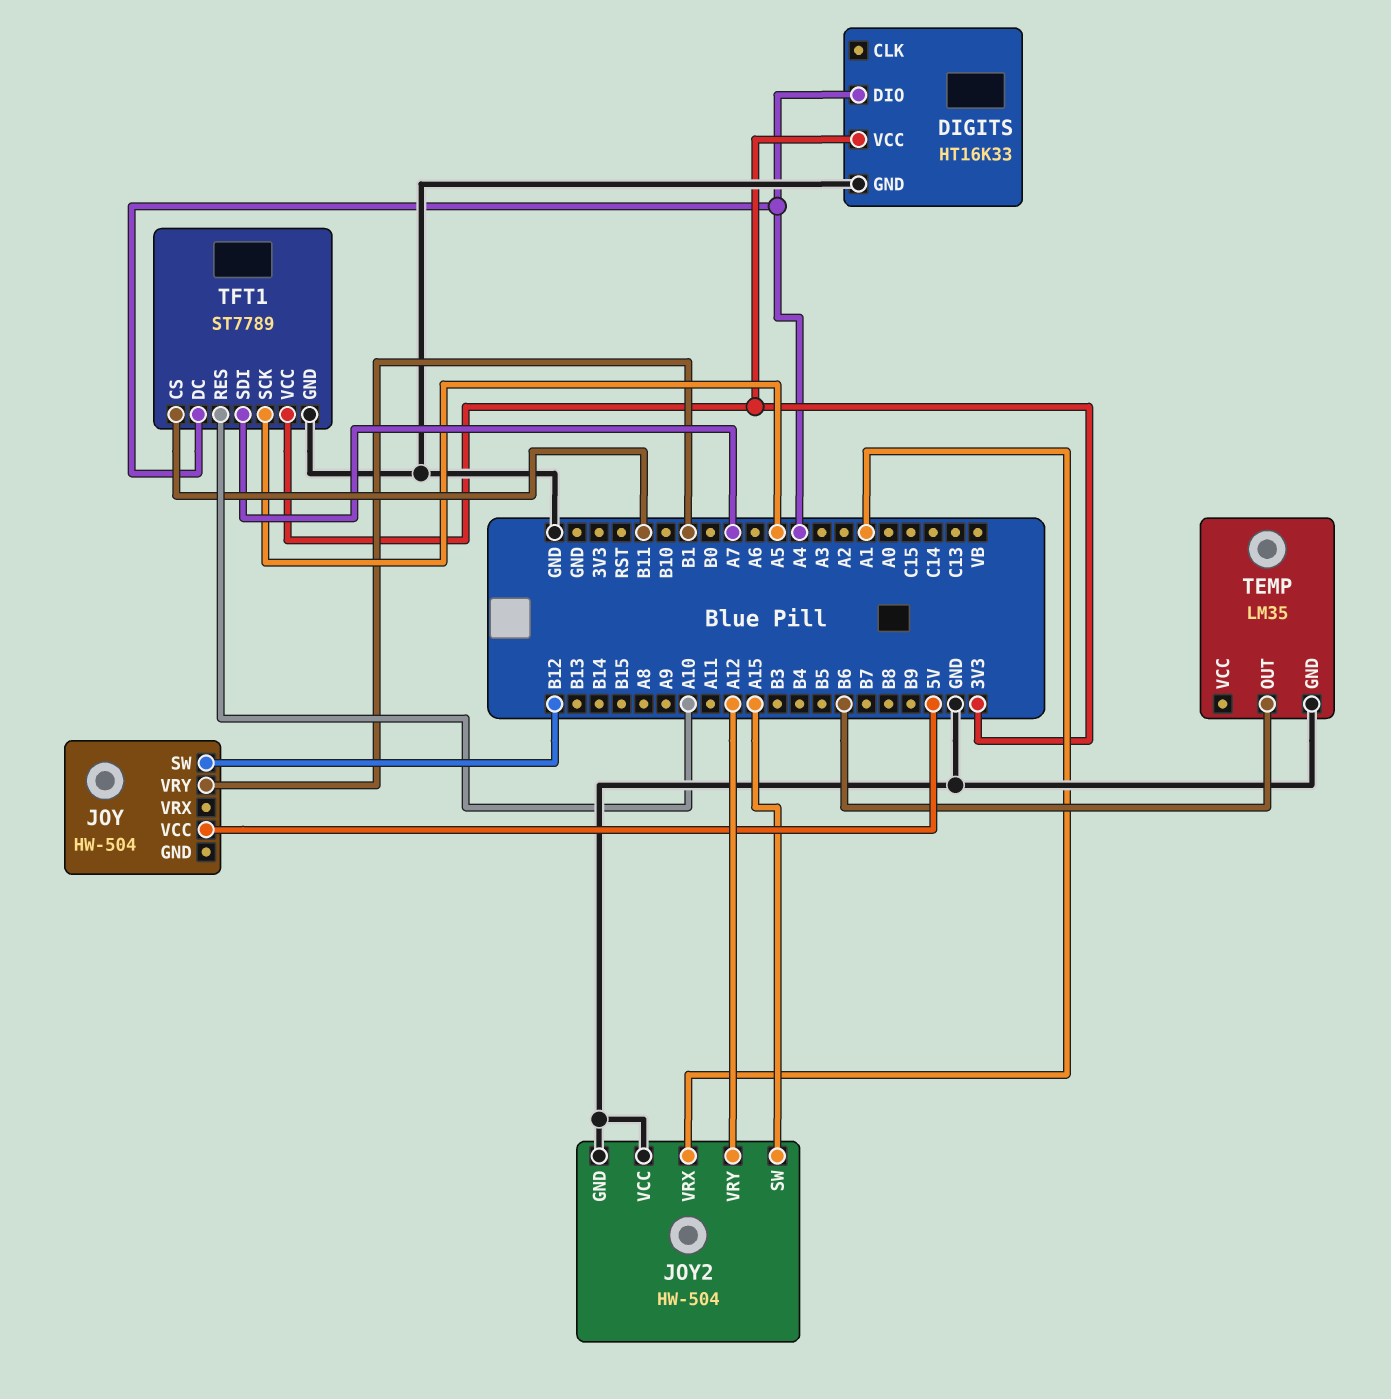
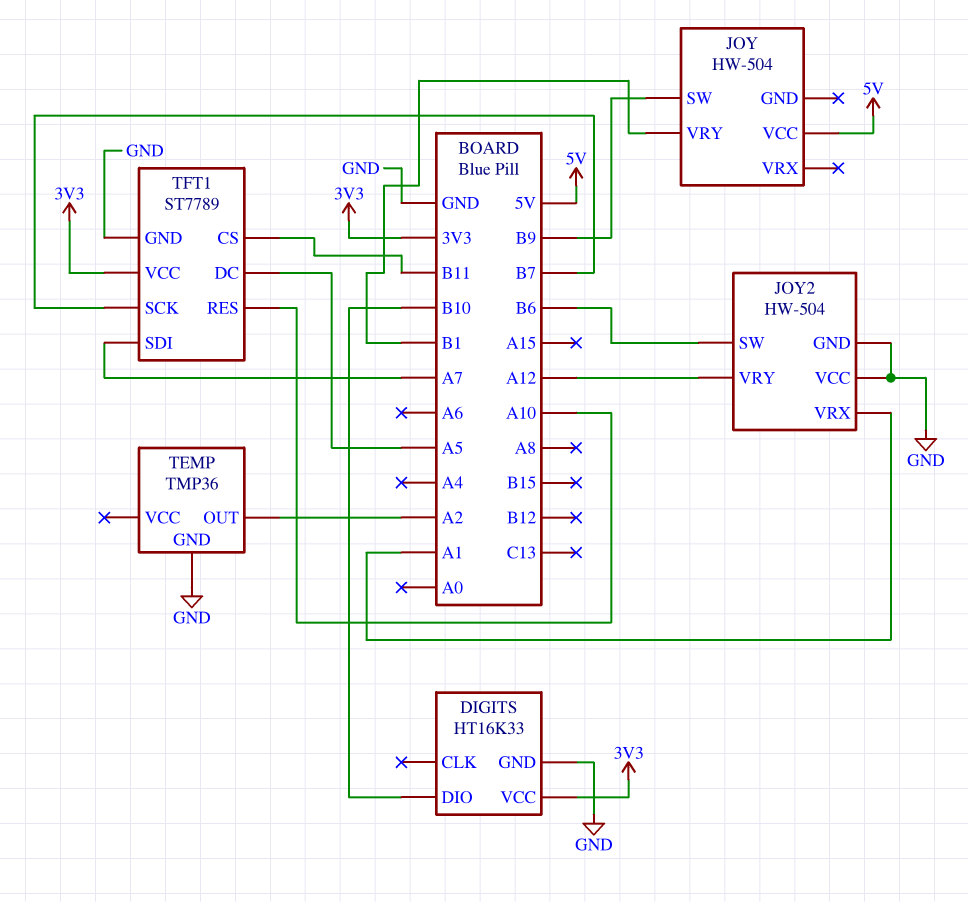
DIGITS pin DIO: A4 -> B10
JOY pin SW: B12 -> B9
JOY2 pin SW: A15 -> B6
TEMP: LM35 -> TMP36
TEMP pin OUT: B6 -> A2
TFT1 pin DC: A4 -> A5
TFT1 pin SCK: A5 -> B7

